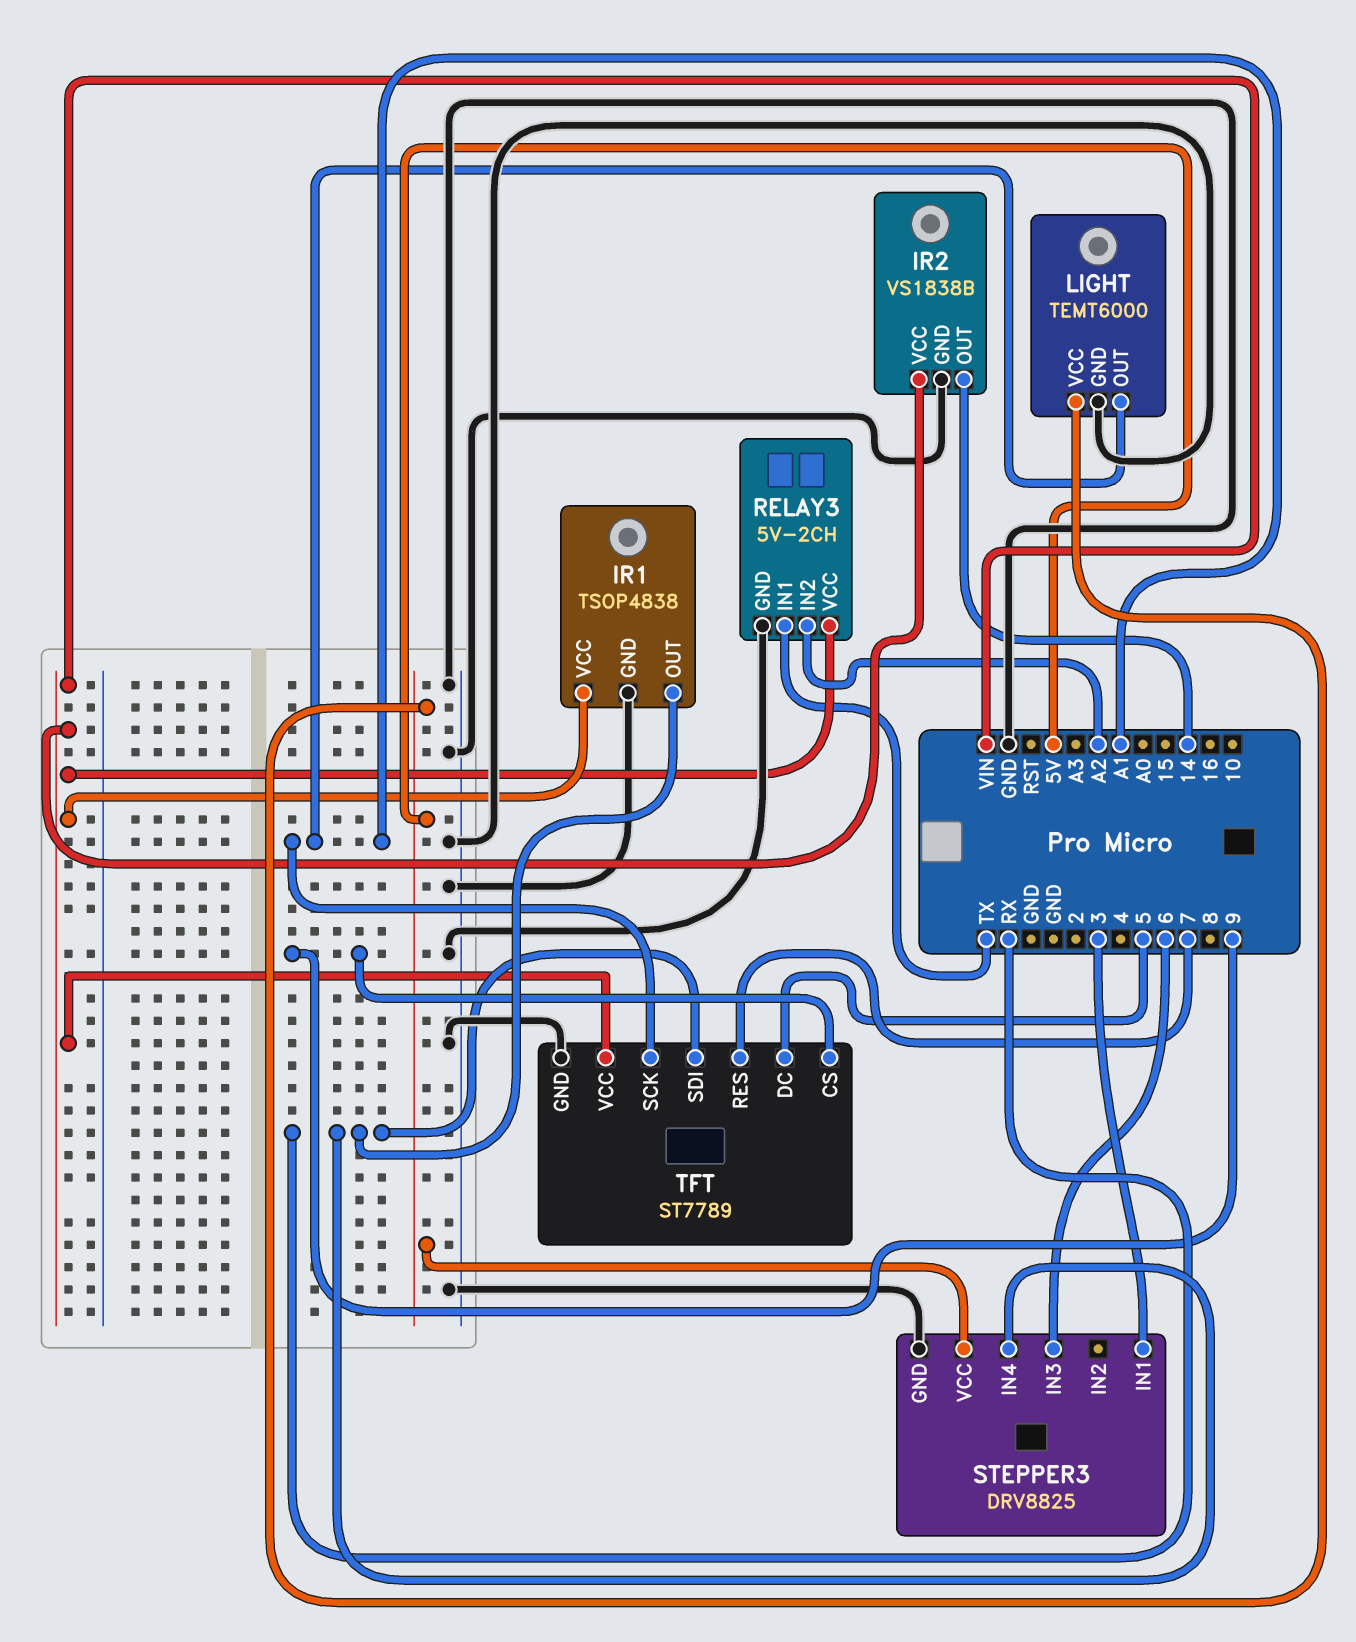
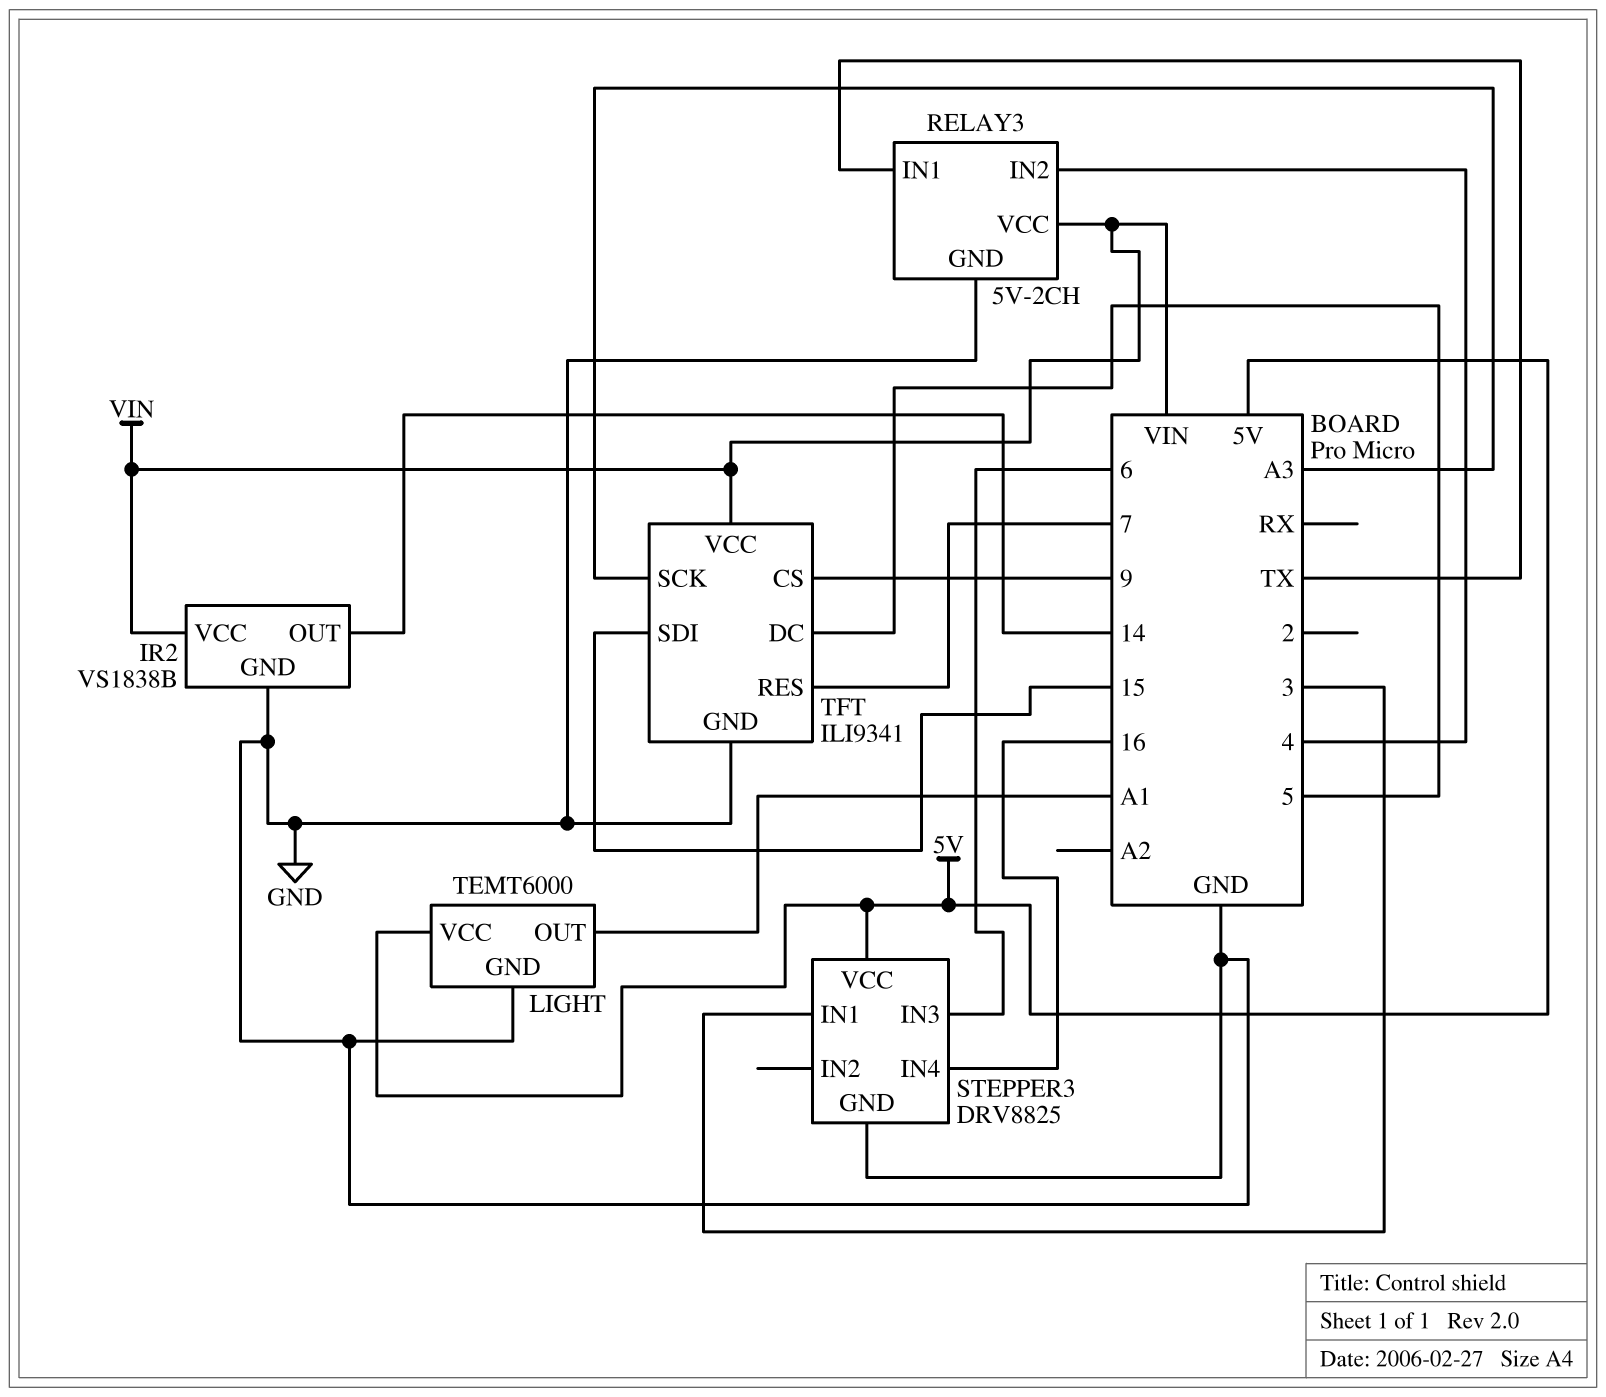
IR1: TSOP4838 -> none
IR1 pin GND: GND -> none
IR1 pin OUT: RX -> none
IR1 pin VCC: VIN -> none
RELAY3 pin IN2: A2 -> 4
STEPPER3 pin IN4: RX -> 16
TFT: ST7789 -> ILI9341
TFT pin SCK: A1 -> A3
TFT pin SDI: RX -> 15

